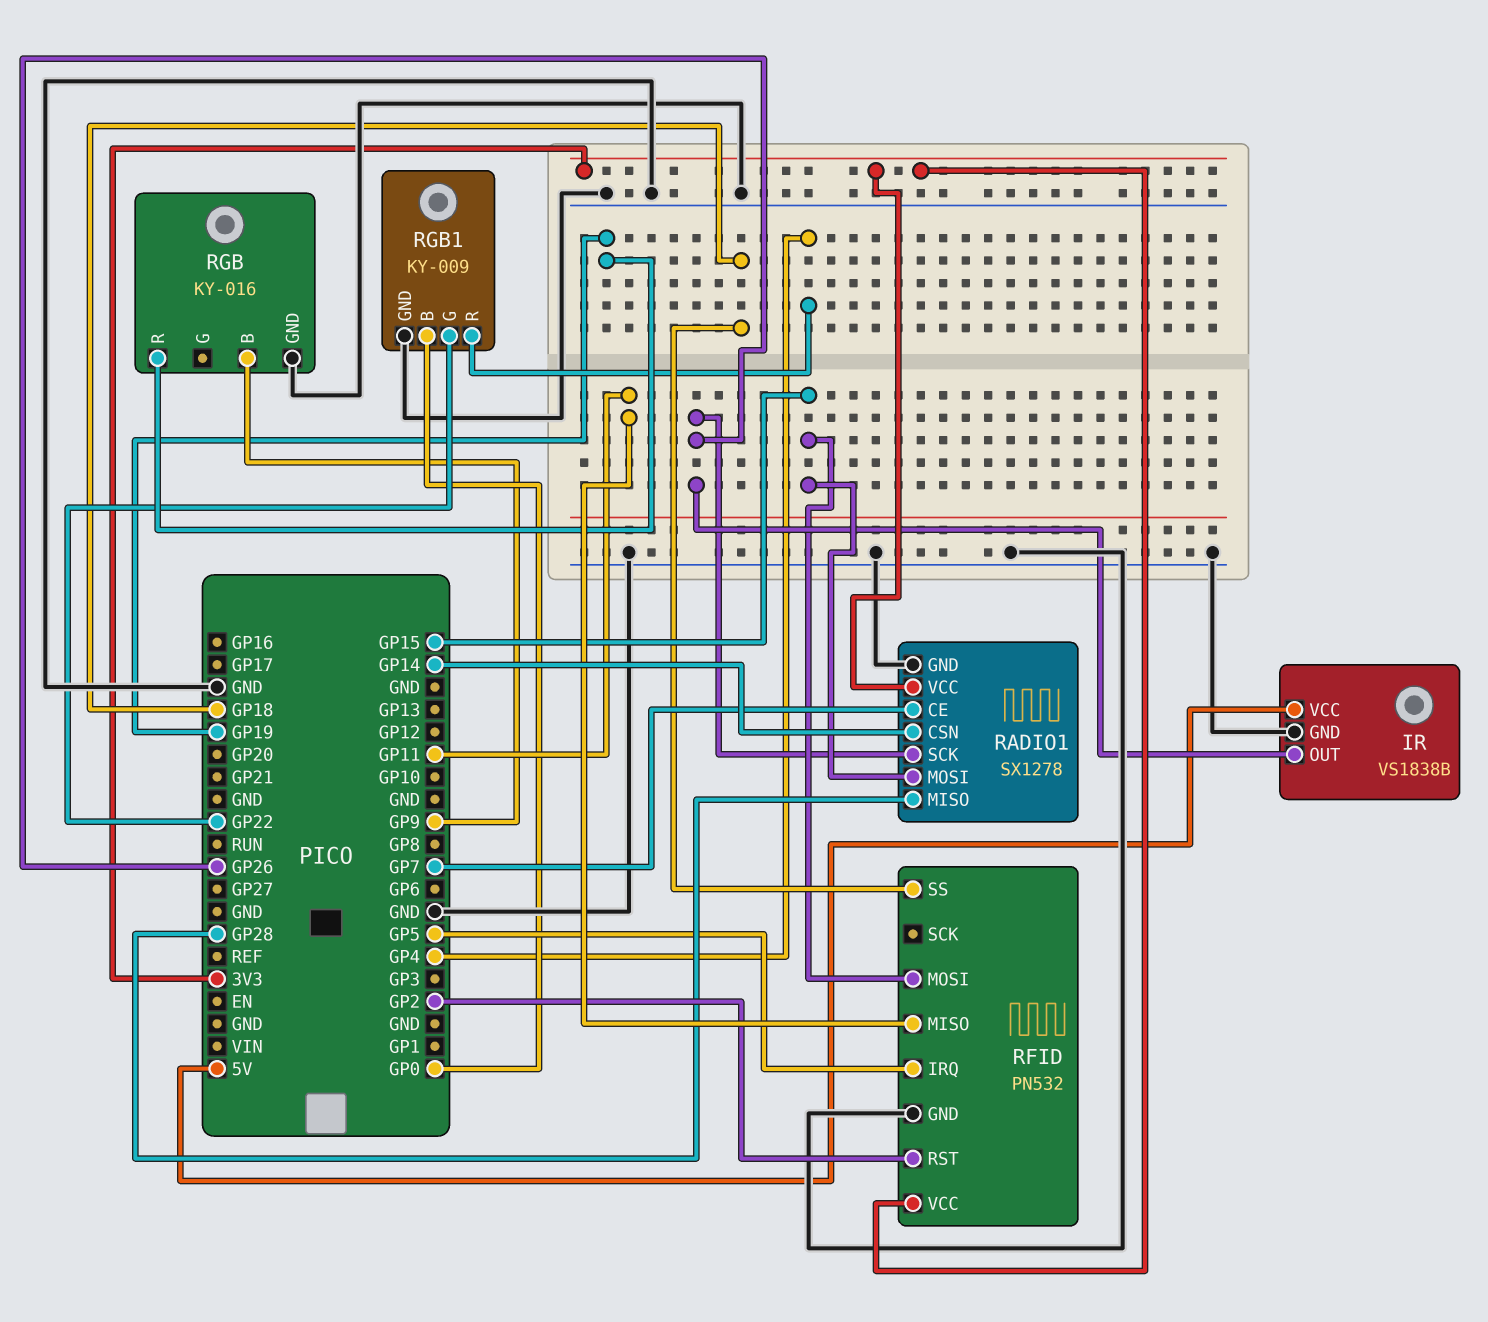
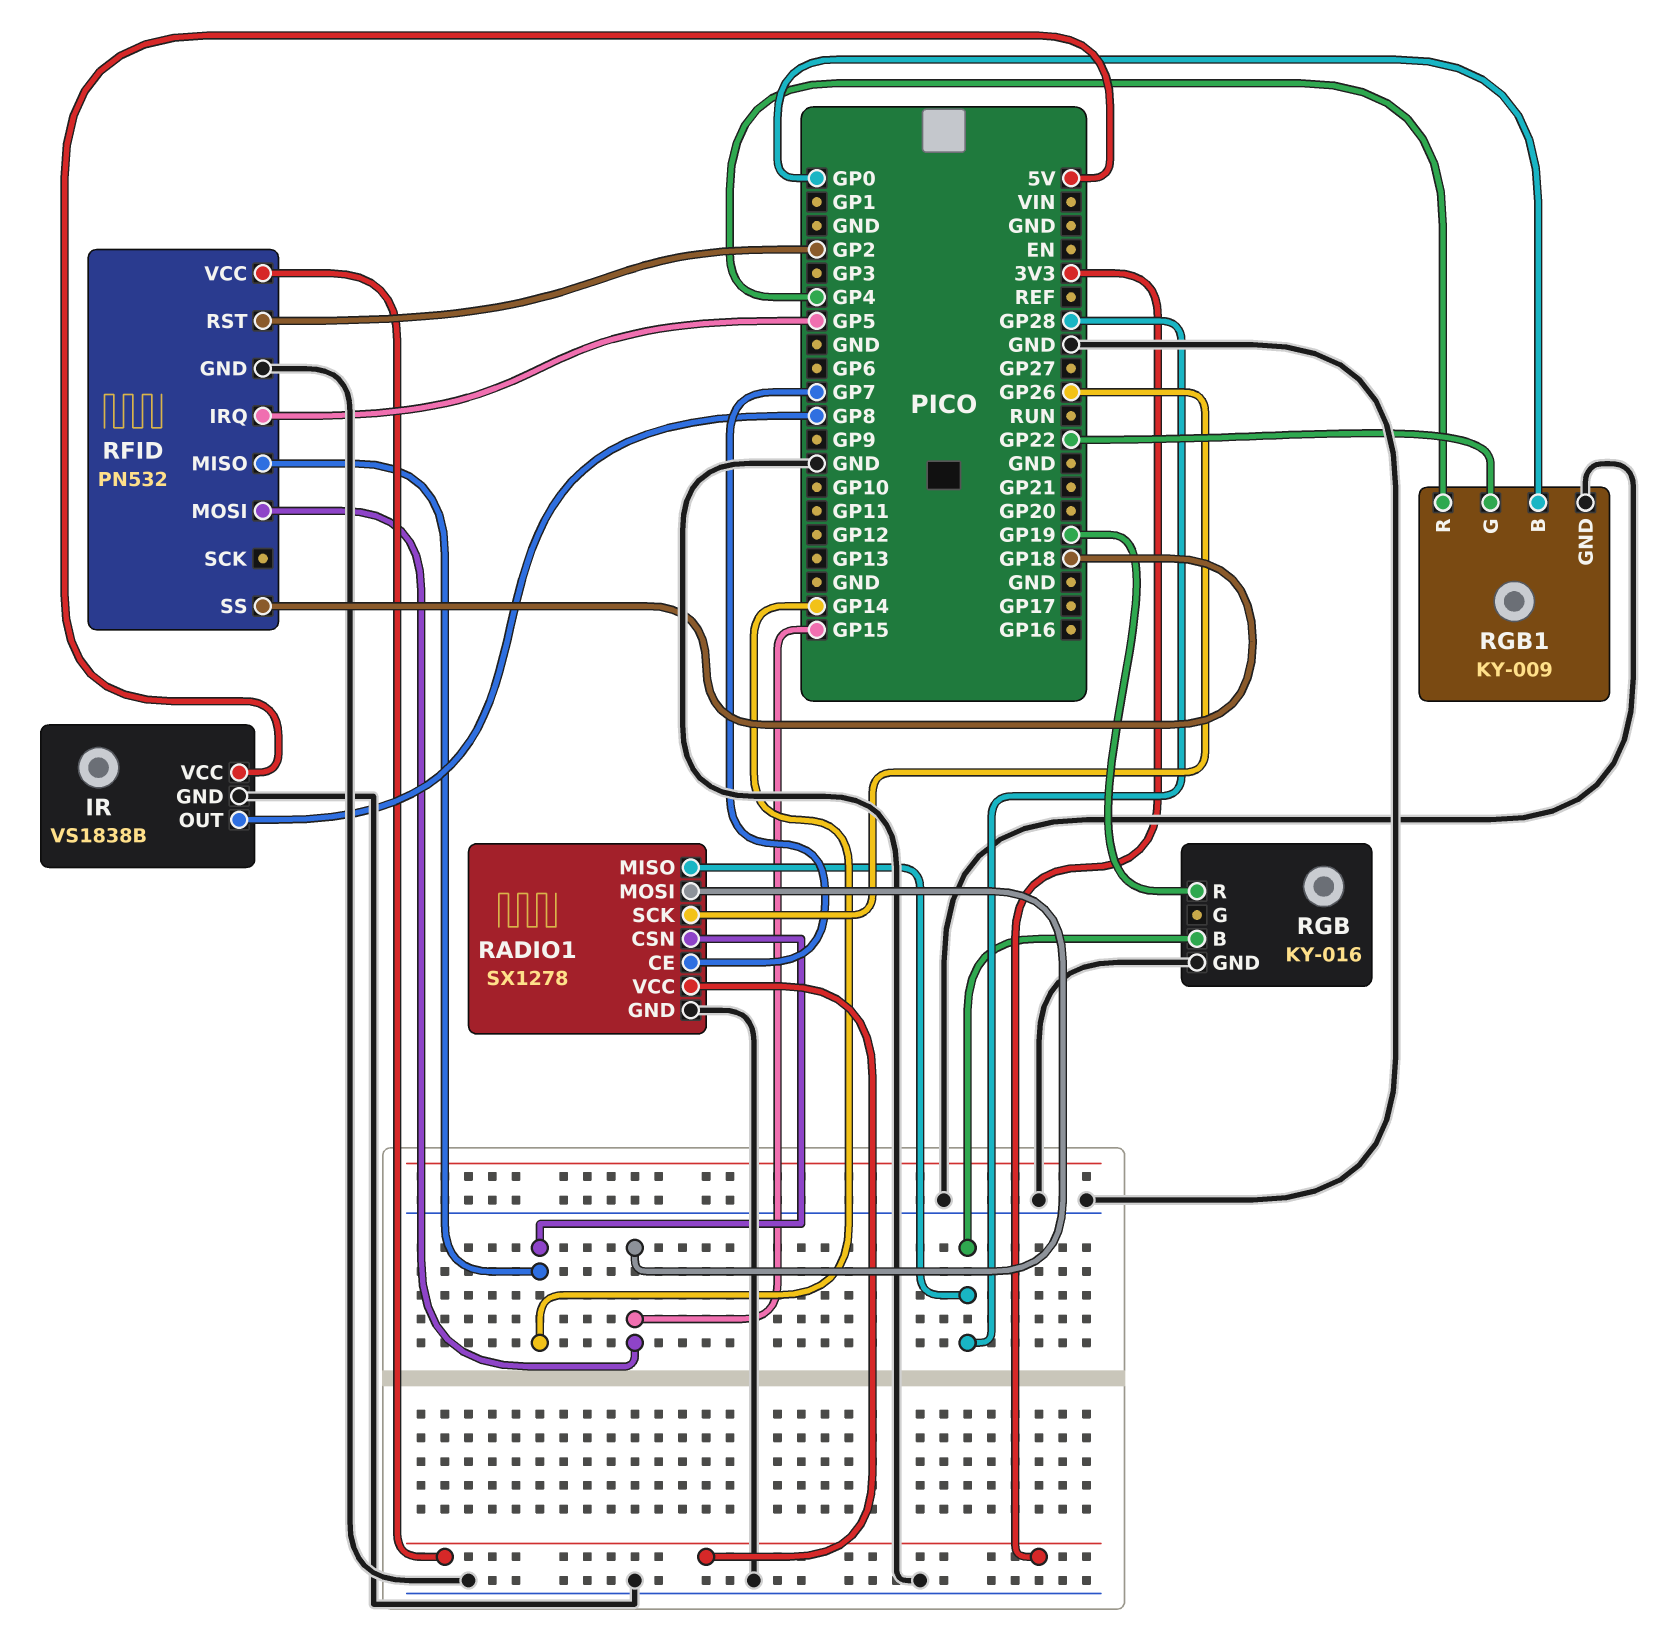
IR pin OUT: GP26 -> GP8
RFID pin MISO: GP11 -> GP14
RGB pin B: GP9 -> GP28

